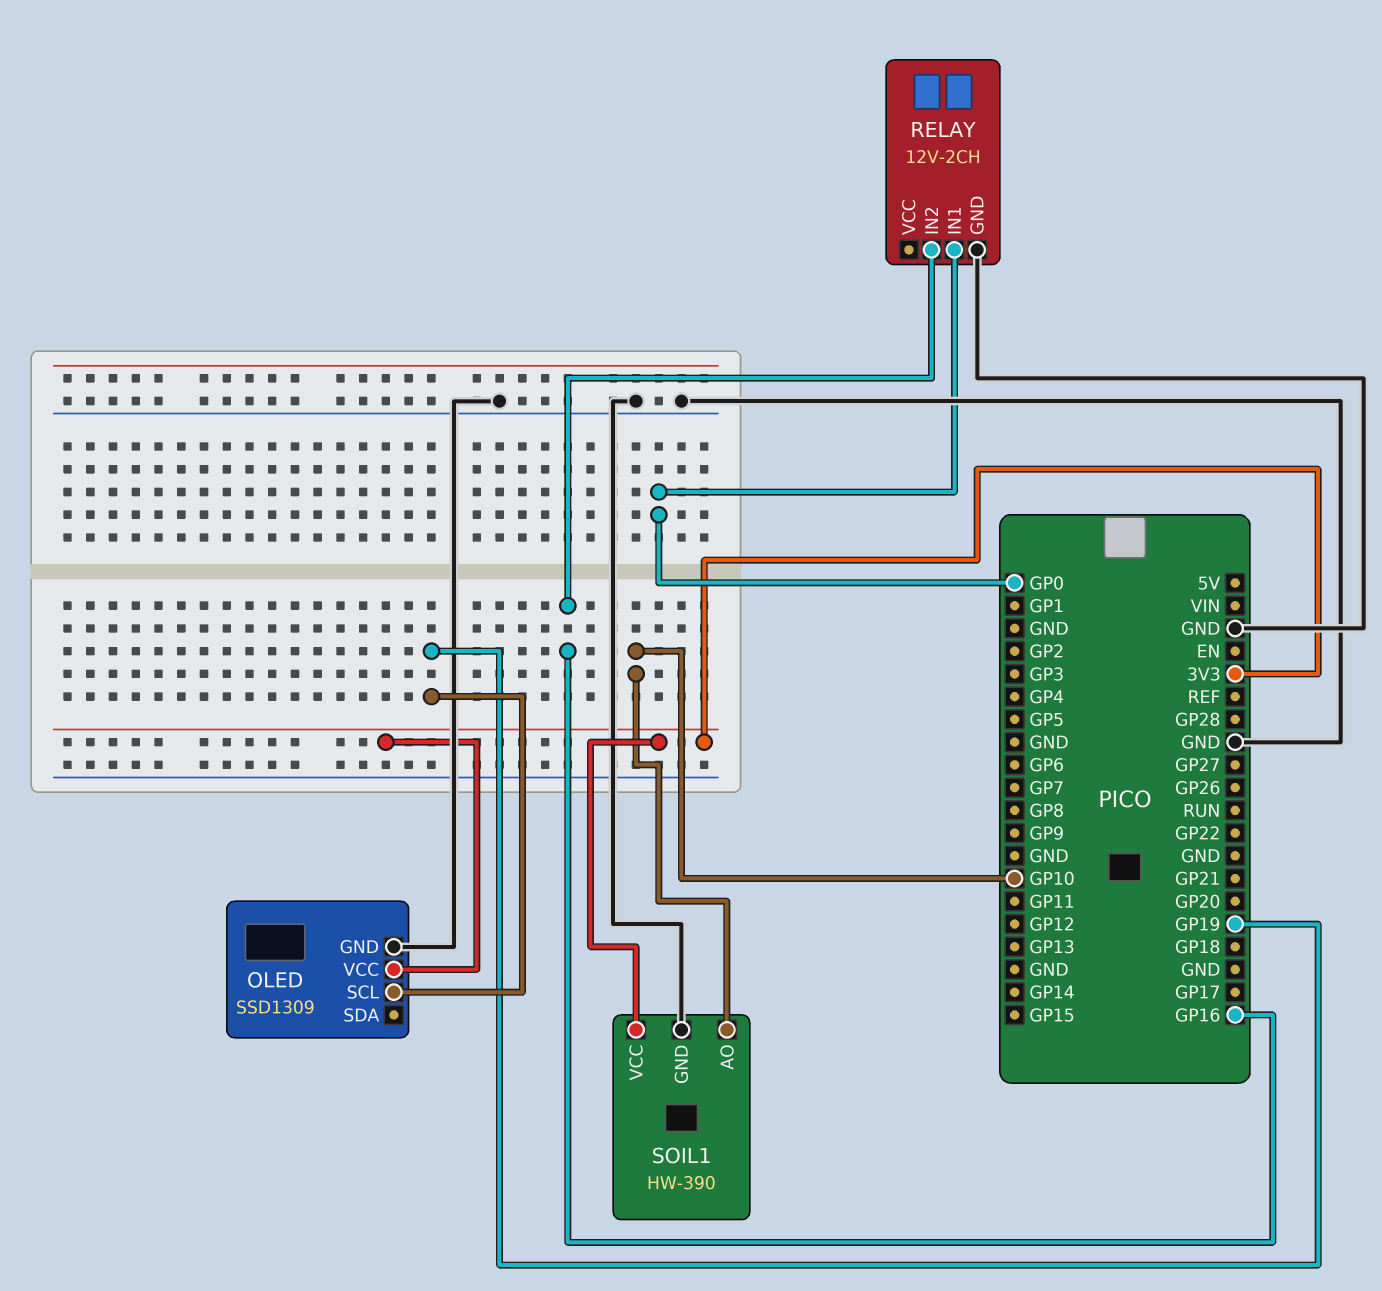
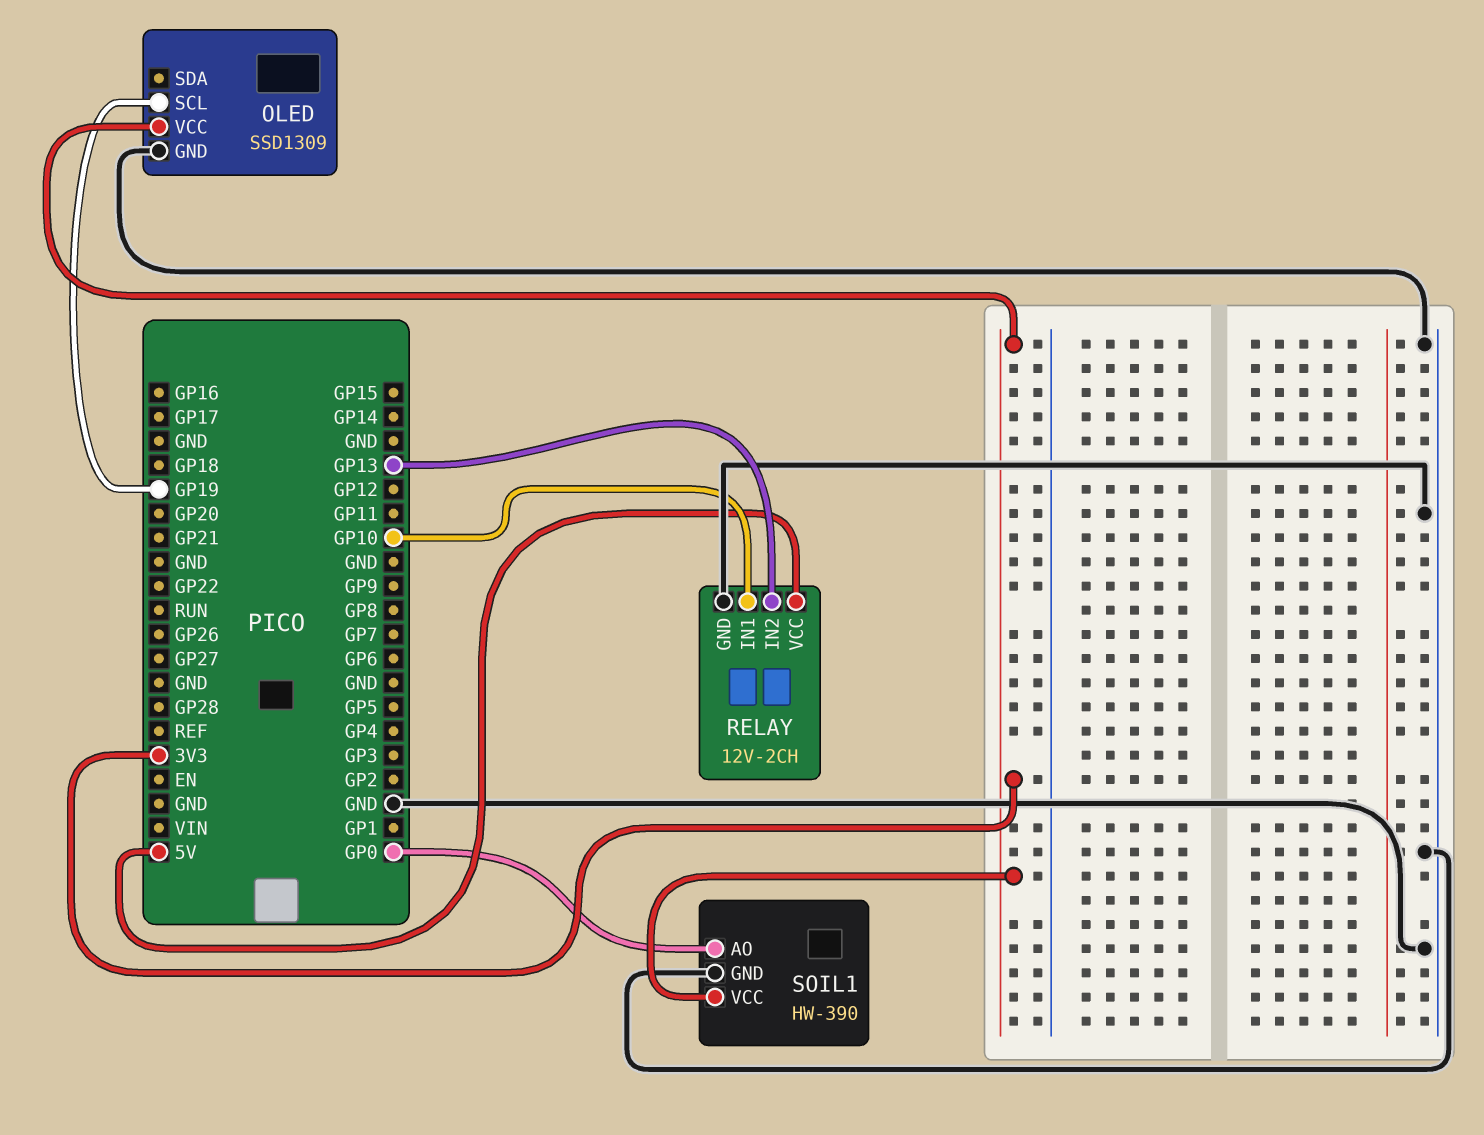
RELAY pin IN1: GP0 -> GP10
RELAY pin IN2: GP16 -> GP13
RELAY pin VCC: none -> 5V
SOIL1 pin AO: GP10 -> GP0

